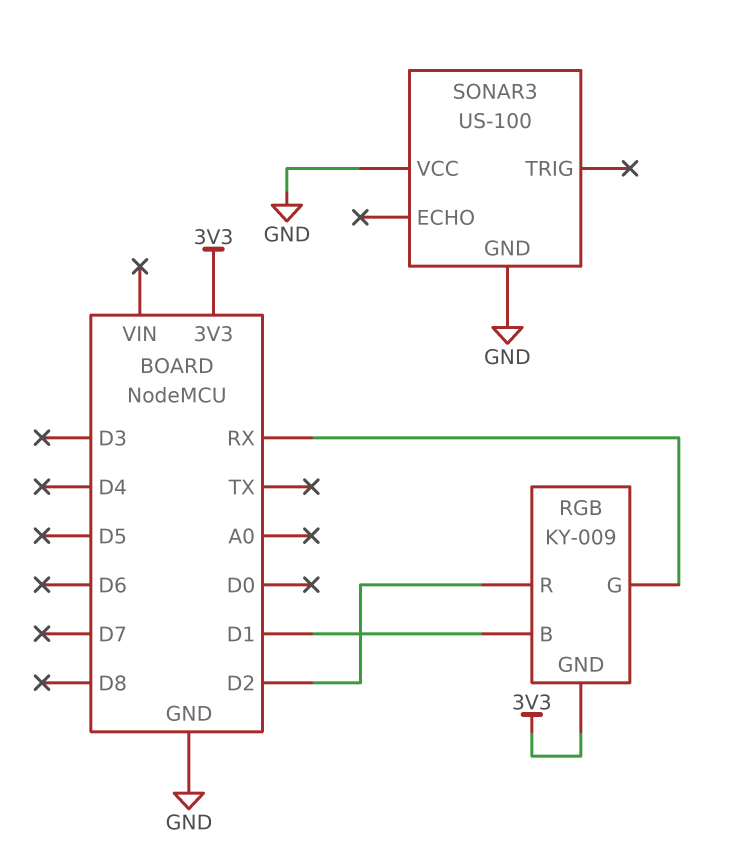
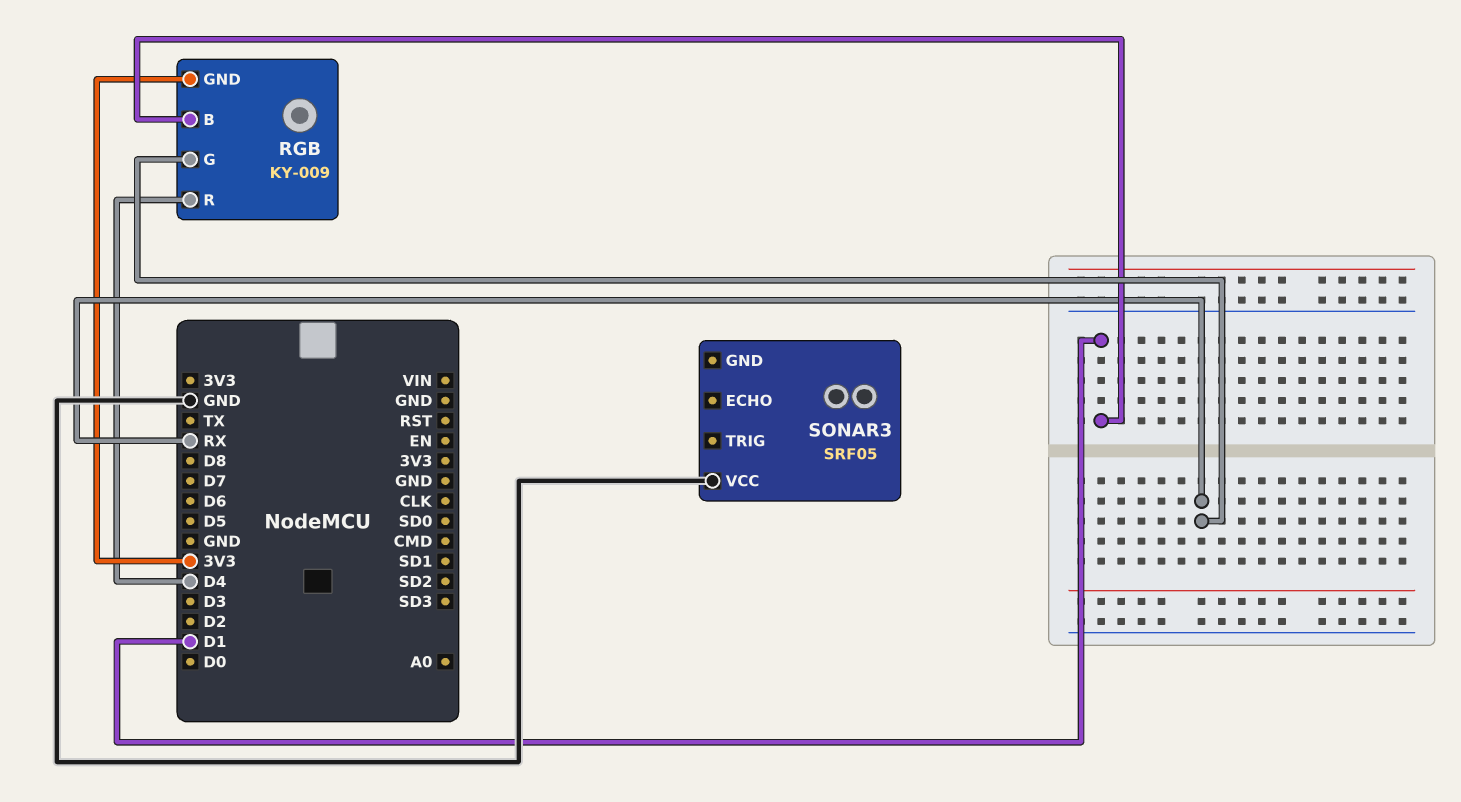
RGB pin R: D2 -> D4
SONAR3: US-100 -> SRF05
SONAR3 pin GND: GND -> none

